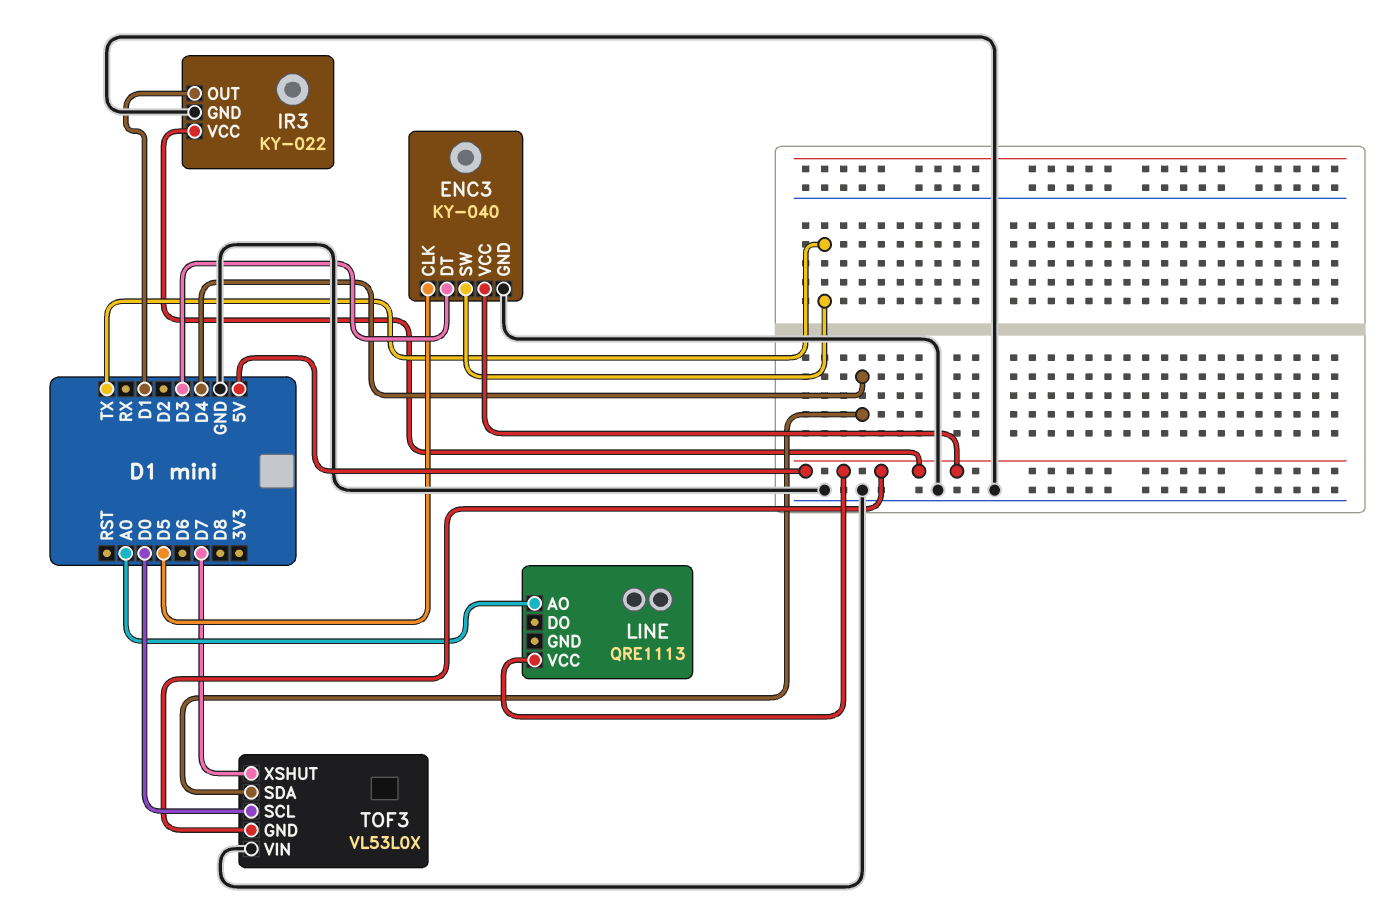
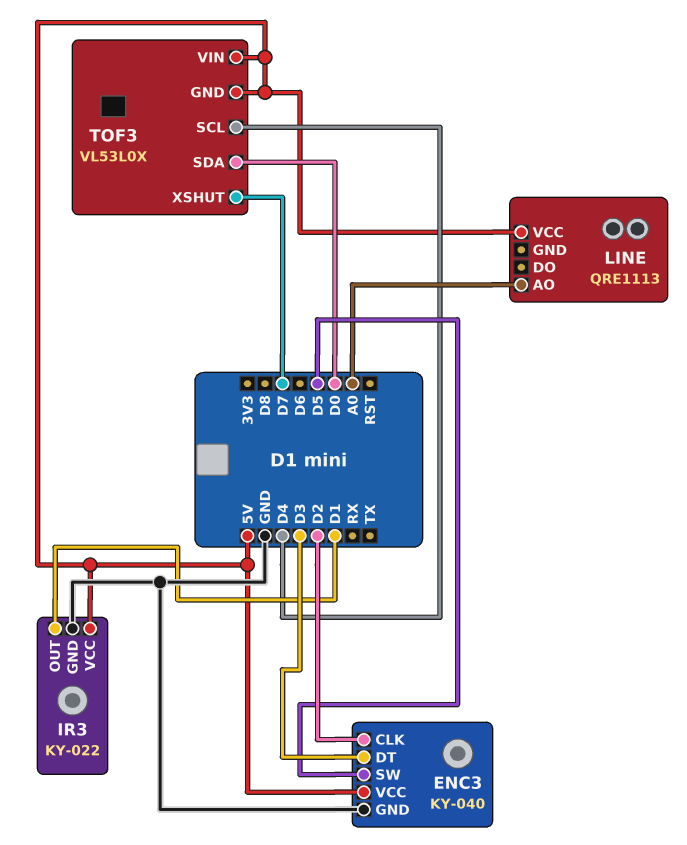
ENC3 pin CLK: D5 -> D2
ENC3 pin SW: TX -> D5
TOF3 pin SCL: D0 -> D4
TOF3 pin SDA: D4 -> D0
TOF3 pin VIN: GND -> 5V

